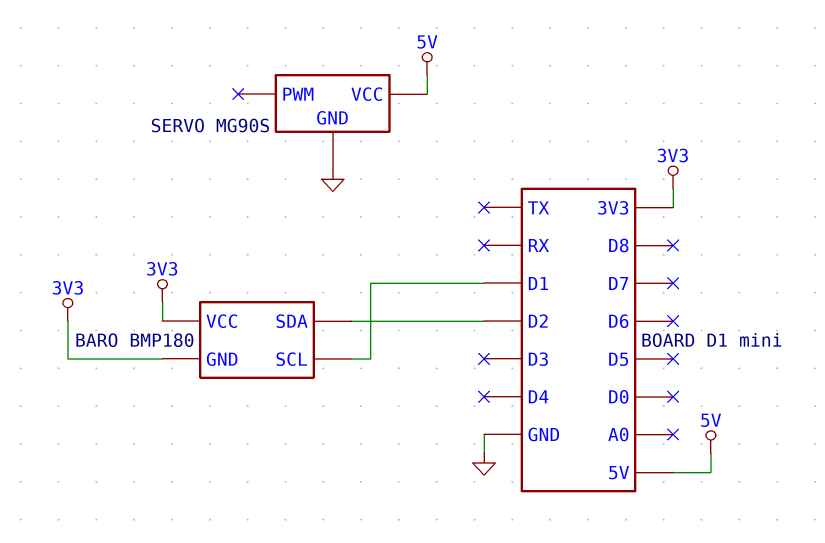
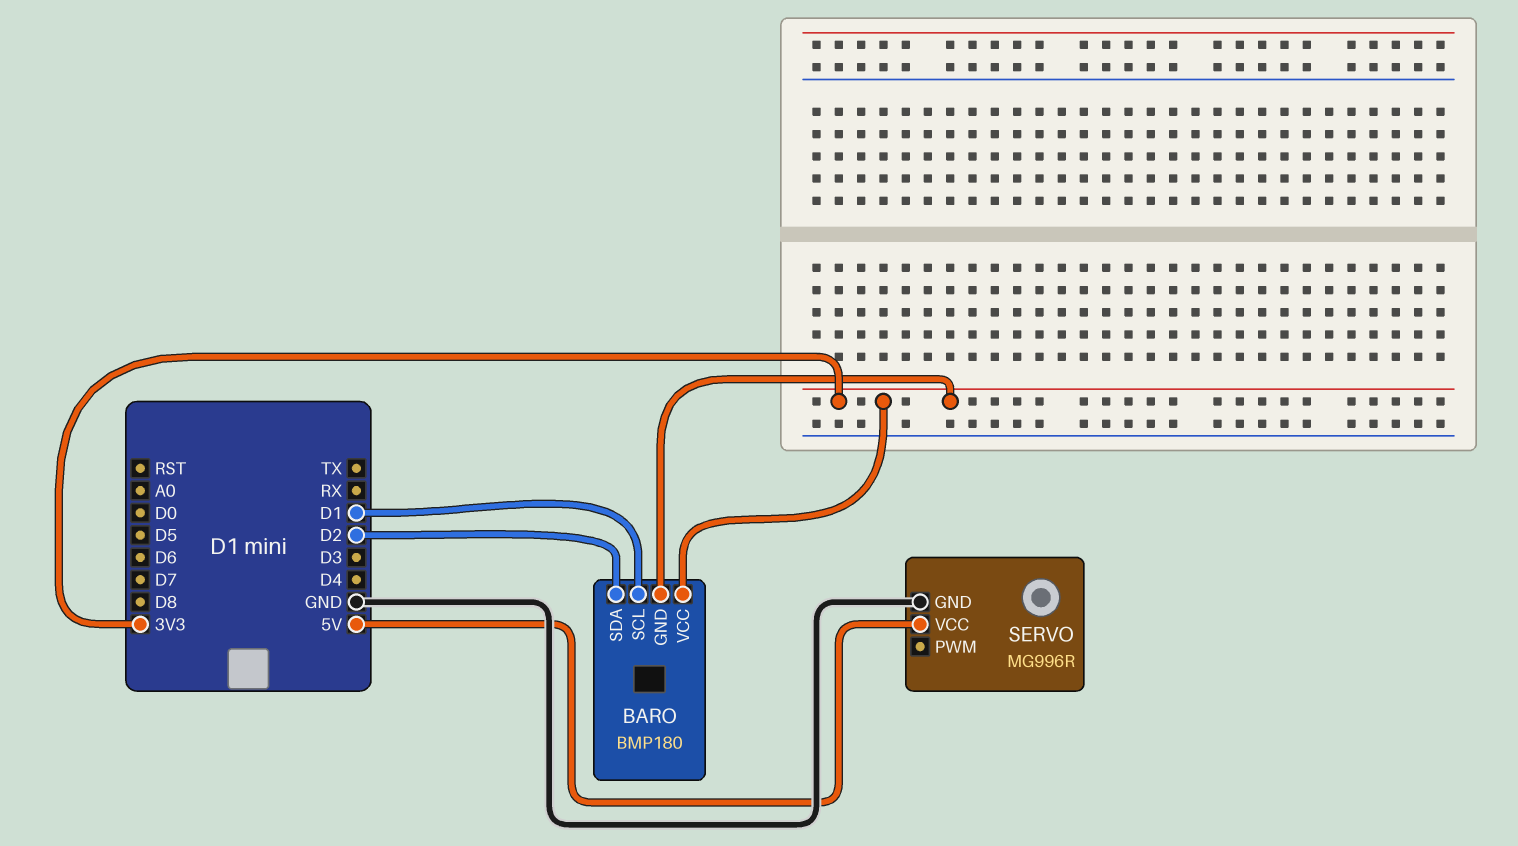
SERVO: MG90S -> MG996R

